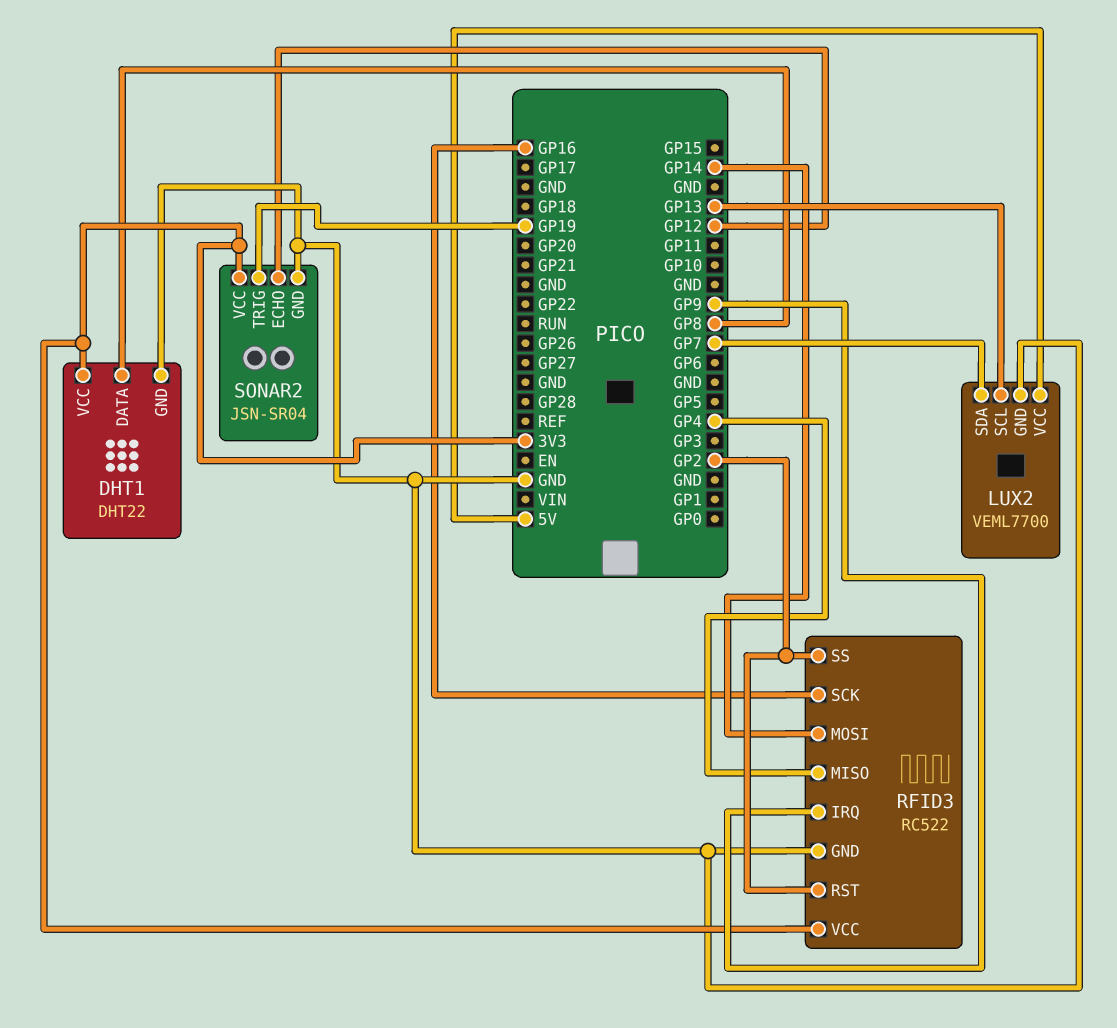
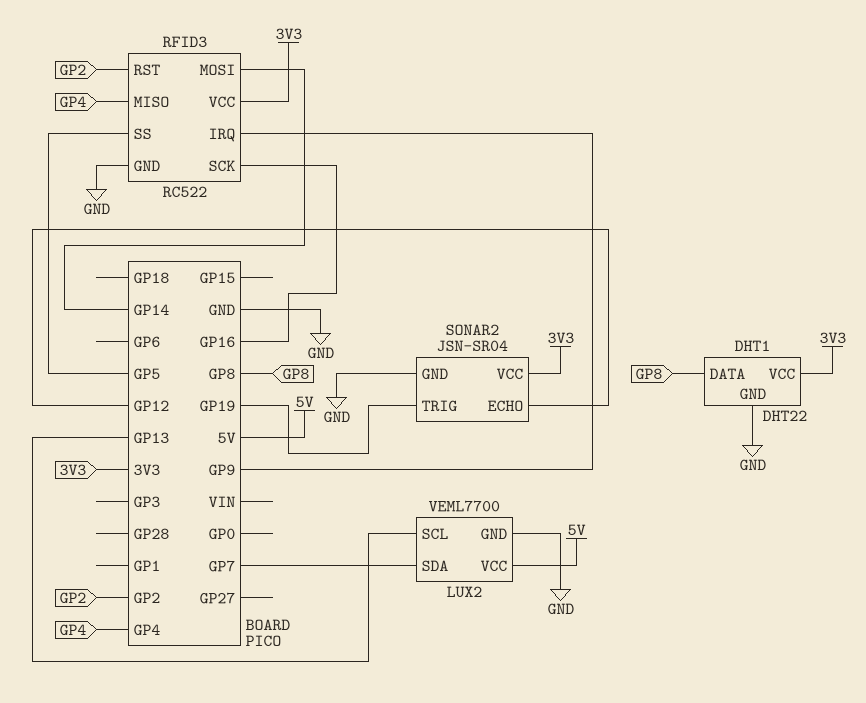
RFID3 pin SS: GP2 -> GP5

